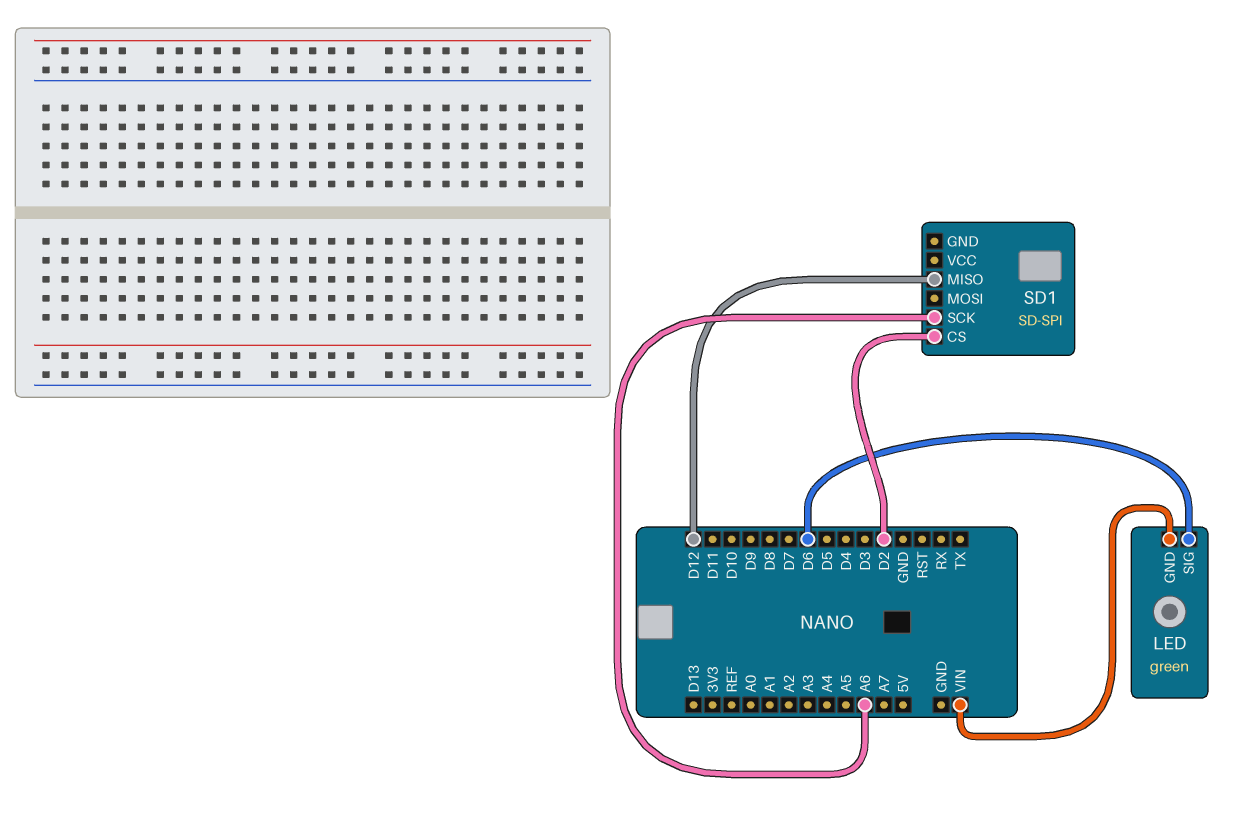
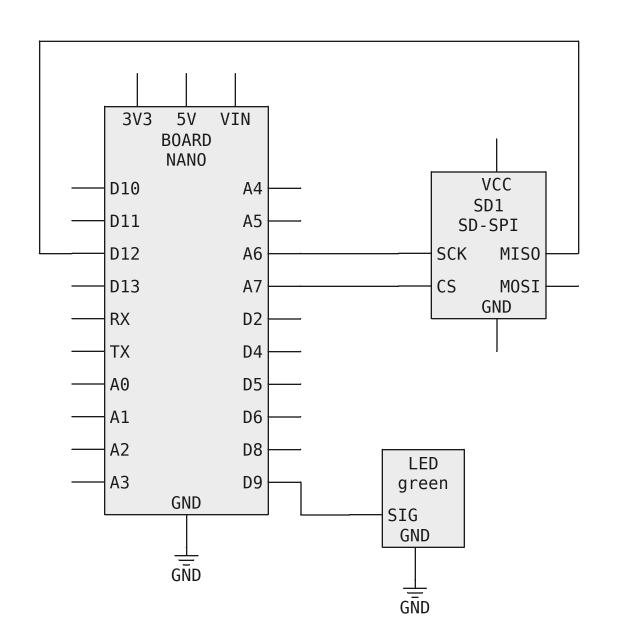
LED pin GND: VIN -> GND
LED pin SIG: D6 -> D9
SD1 pin CS: D2 -> A7

